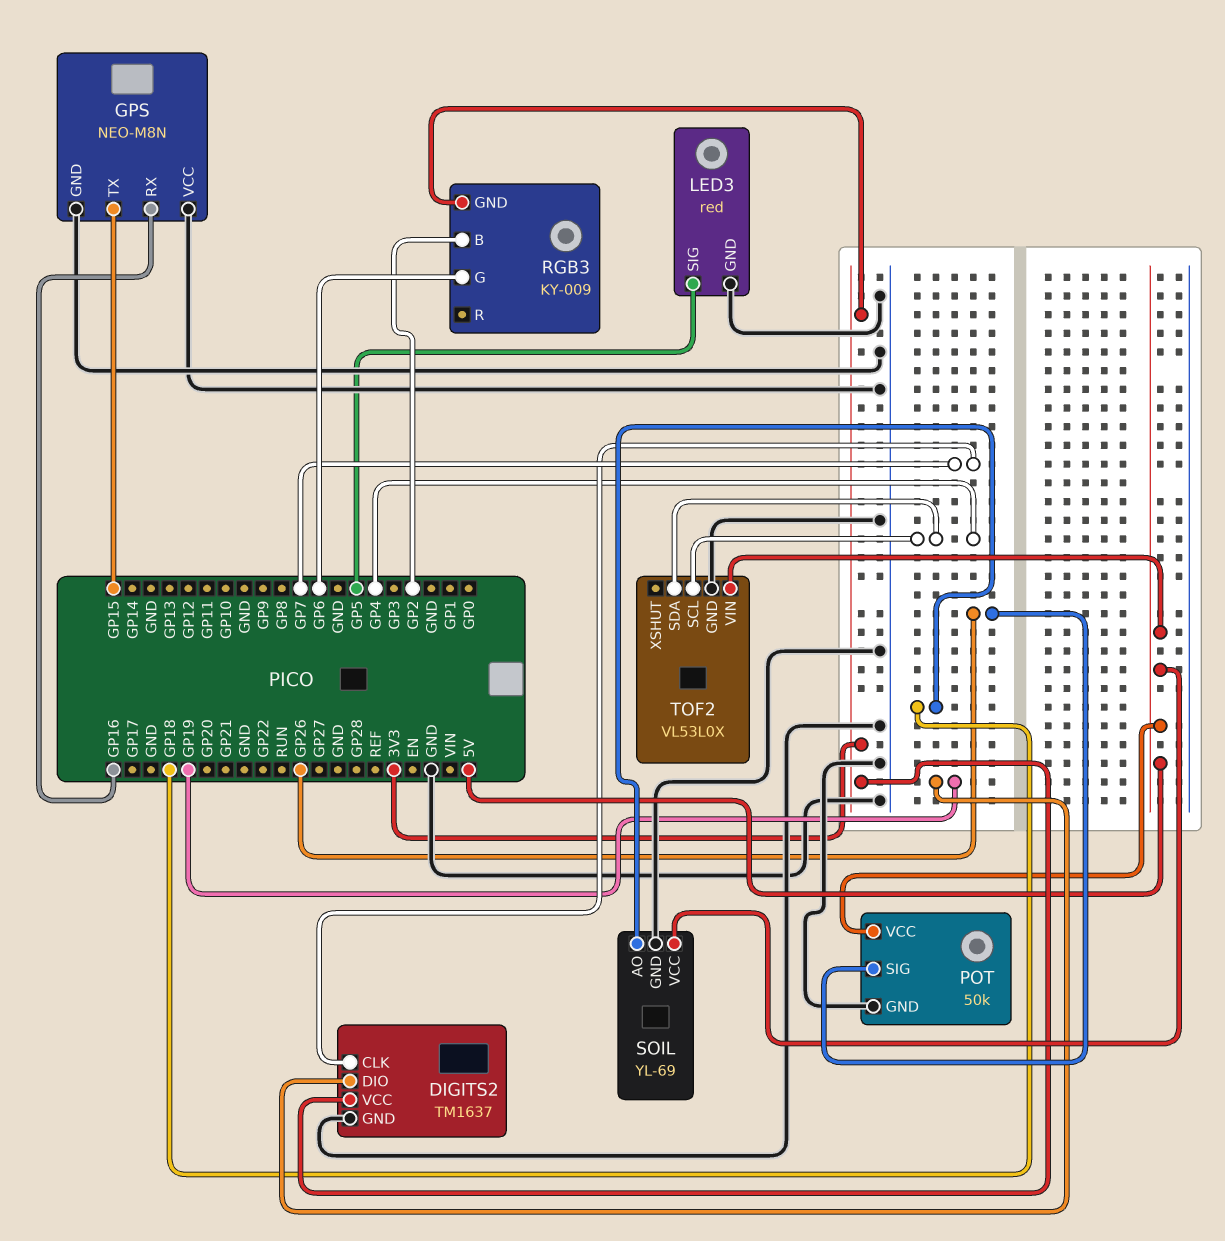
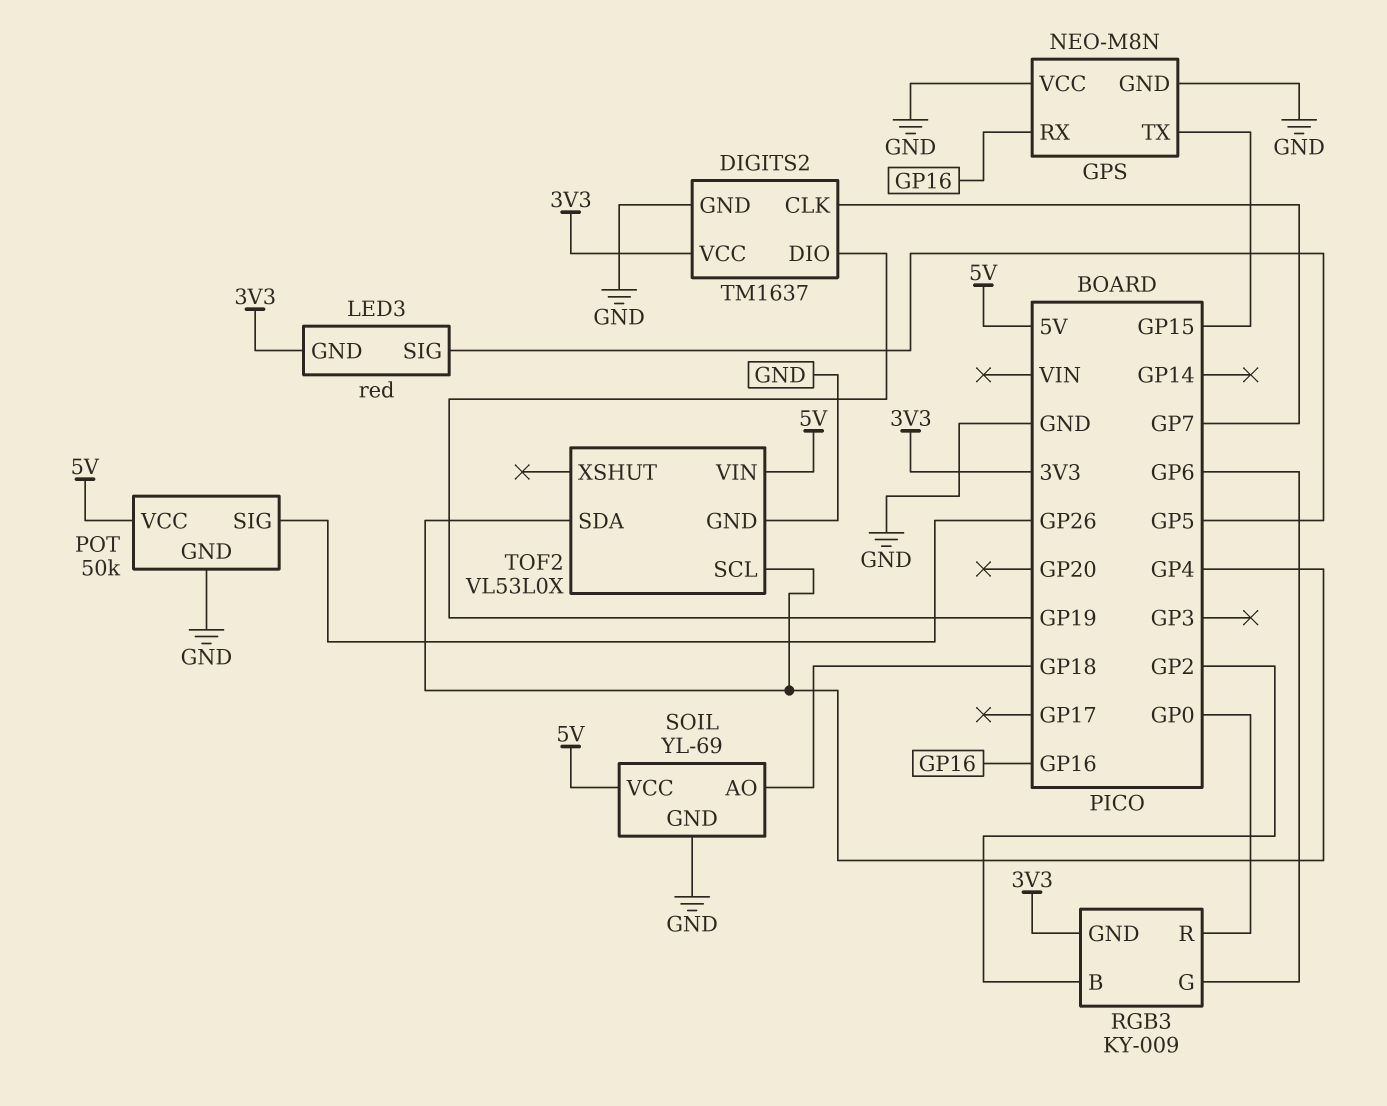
LED3 pin GND: GND -> 3V3
RGB3 pin R: none -> GP0

